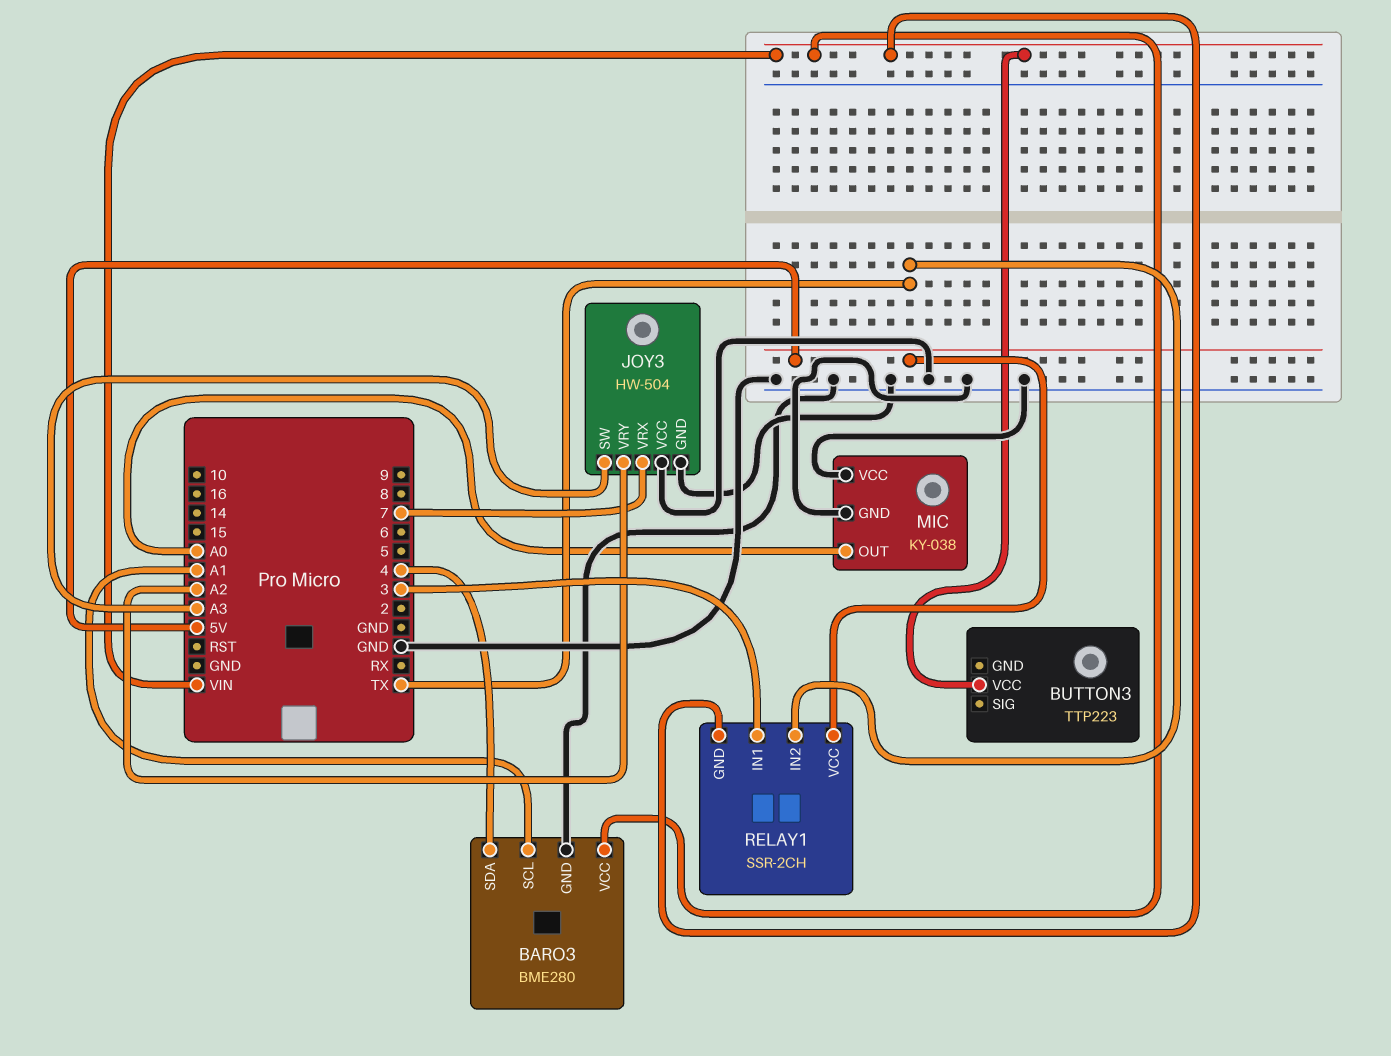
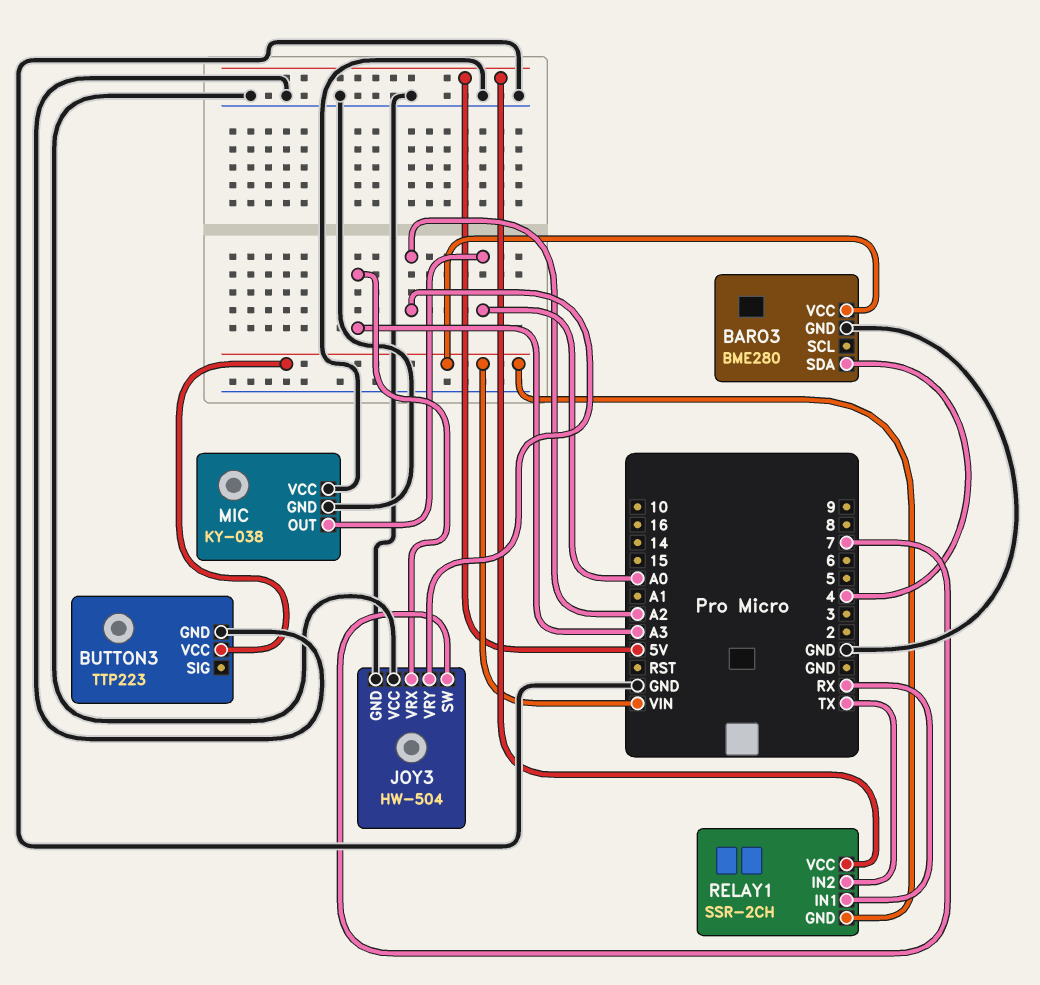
BARO3 pin SCL: A1 -> none
BUTTON3 pin GND: none -> GND
JOY3 pin SW: A3 -> 7
JOY3 pin VRX: 7 -> A3
RELAY1 pin IN1: 3 -> RX

